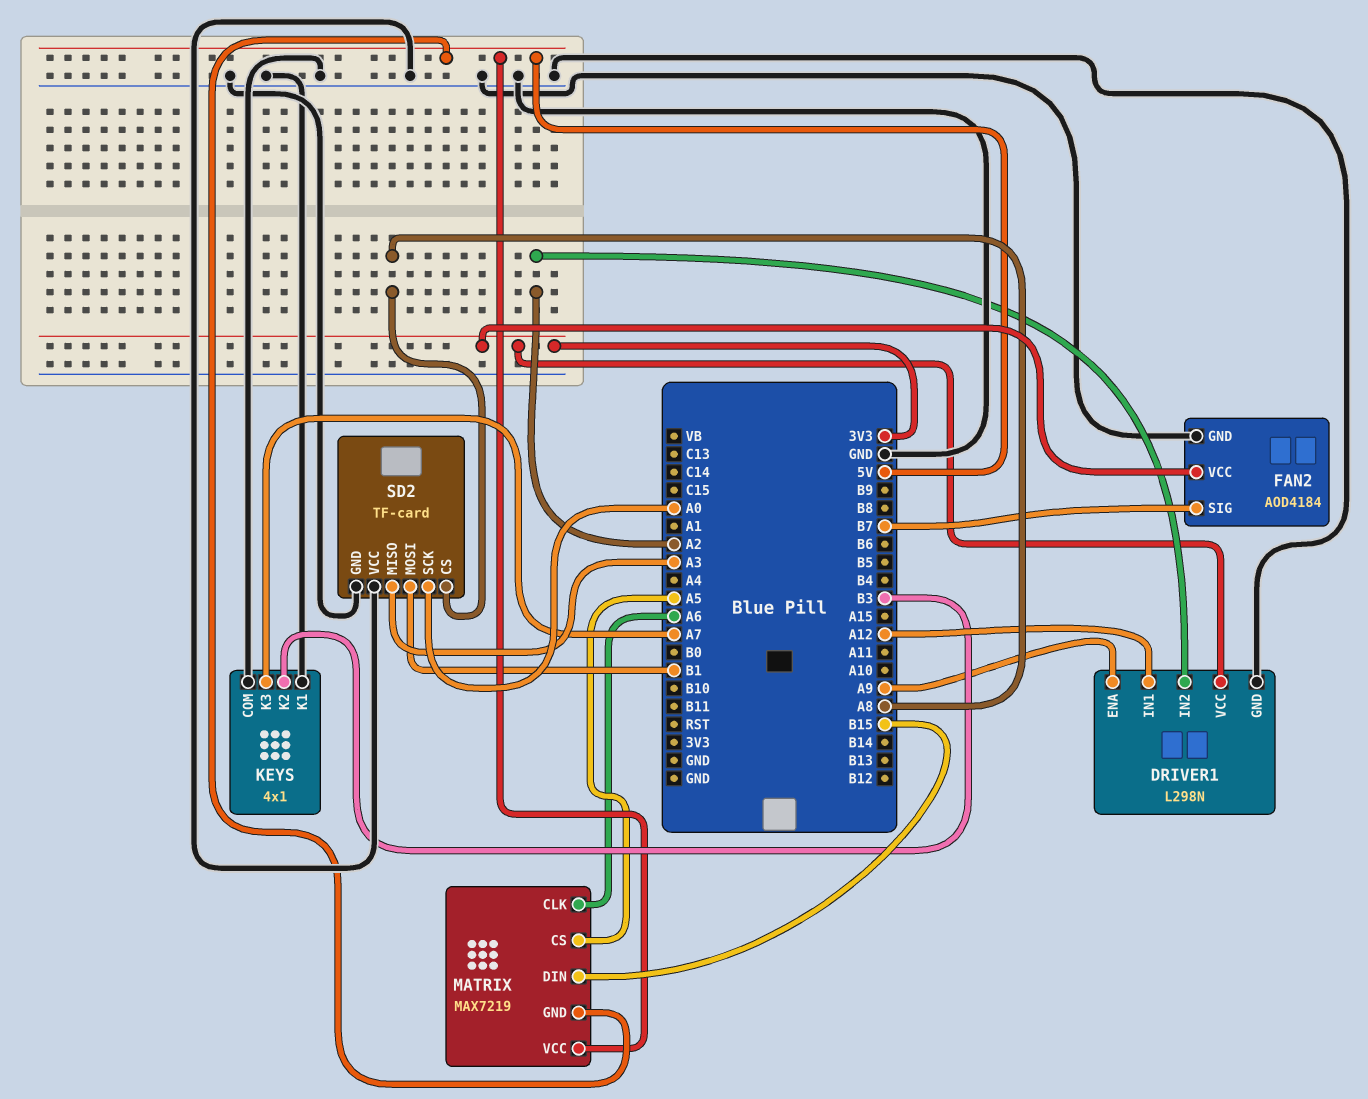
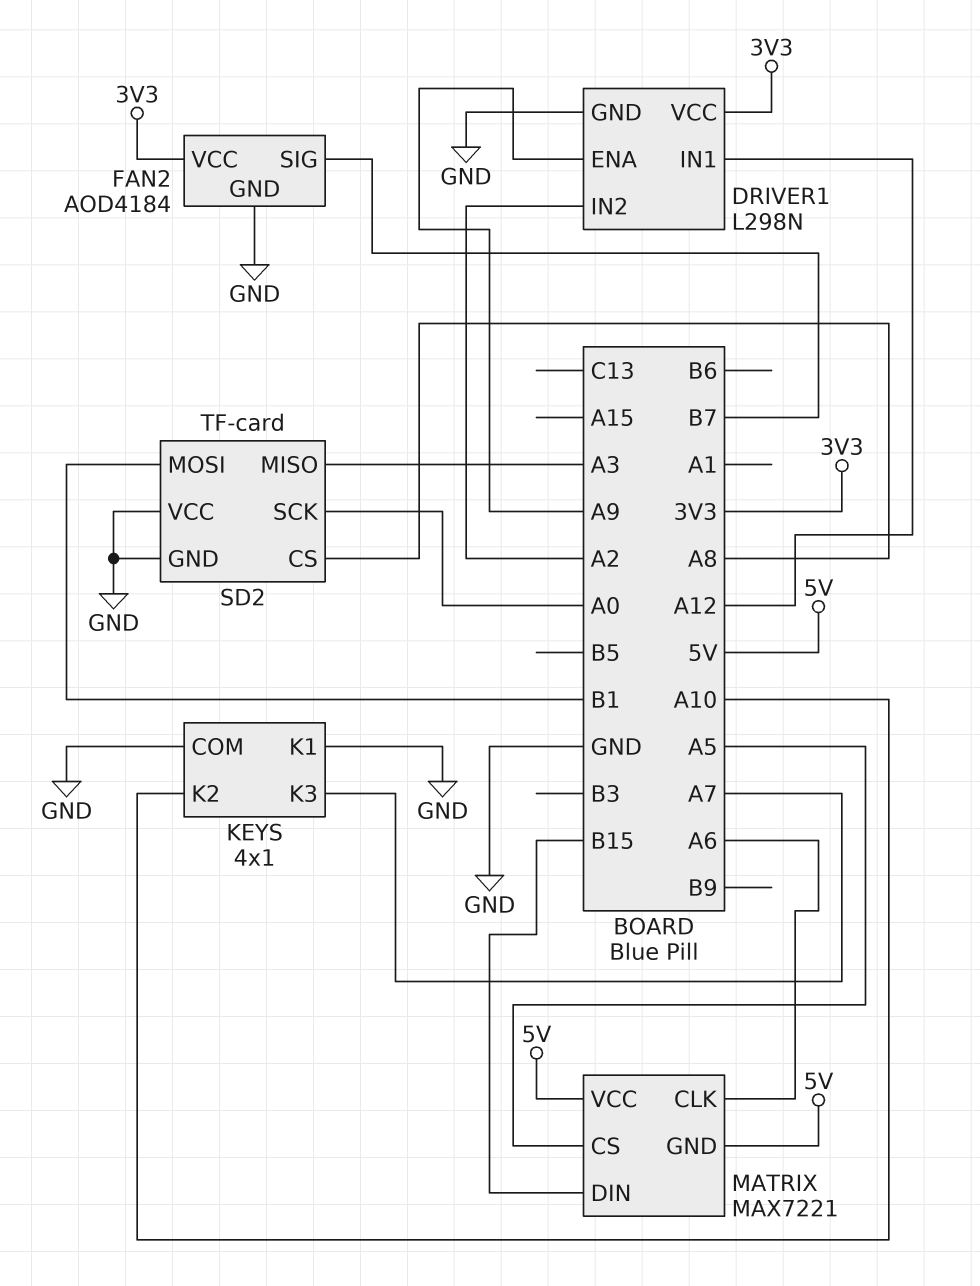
KEYS pin K2: B3 -> A10
MATRIX: MAX7219 -> MAX7221

